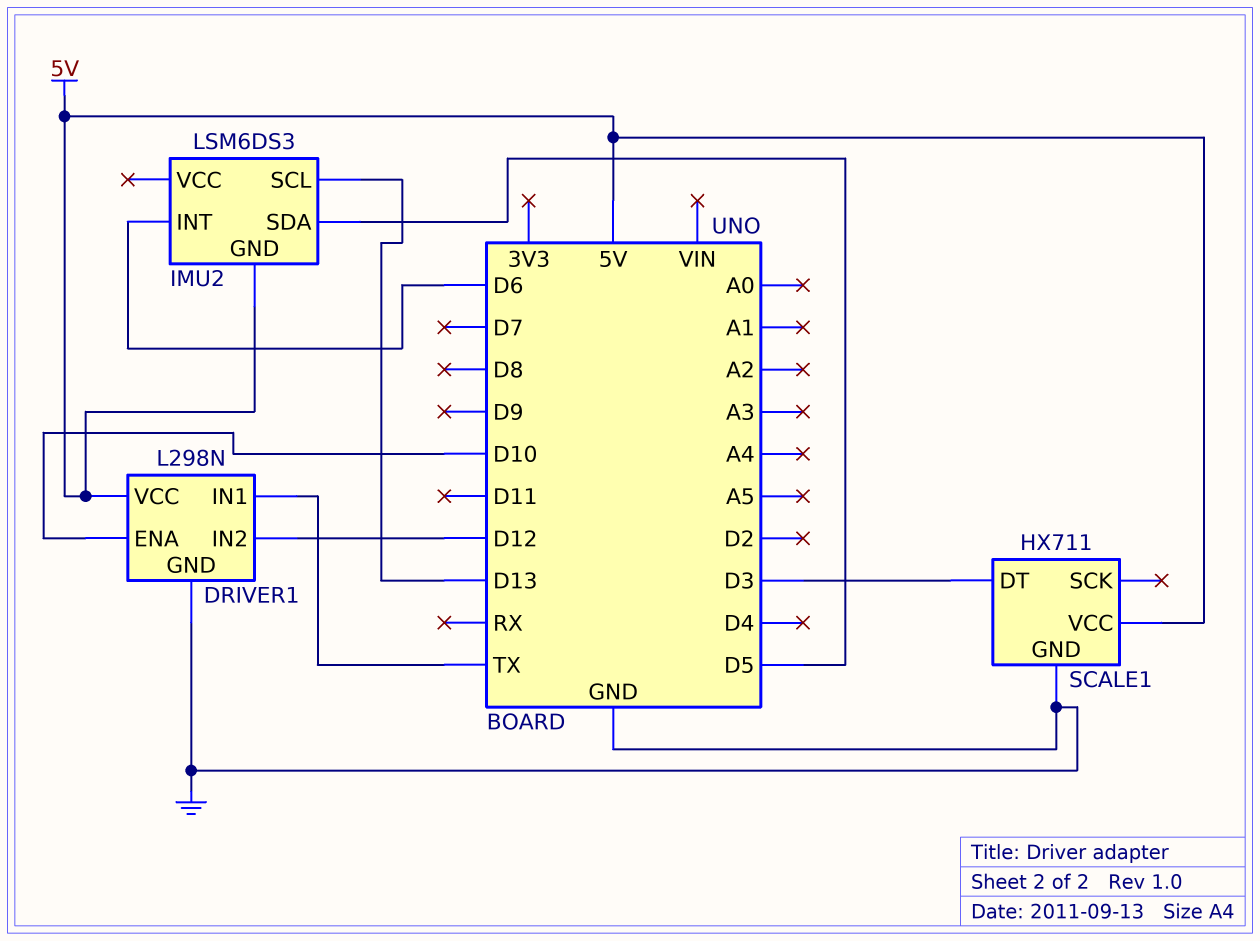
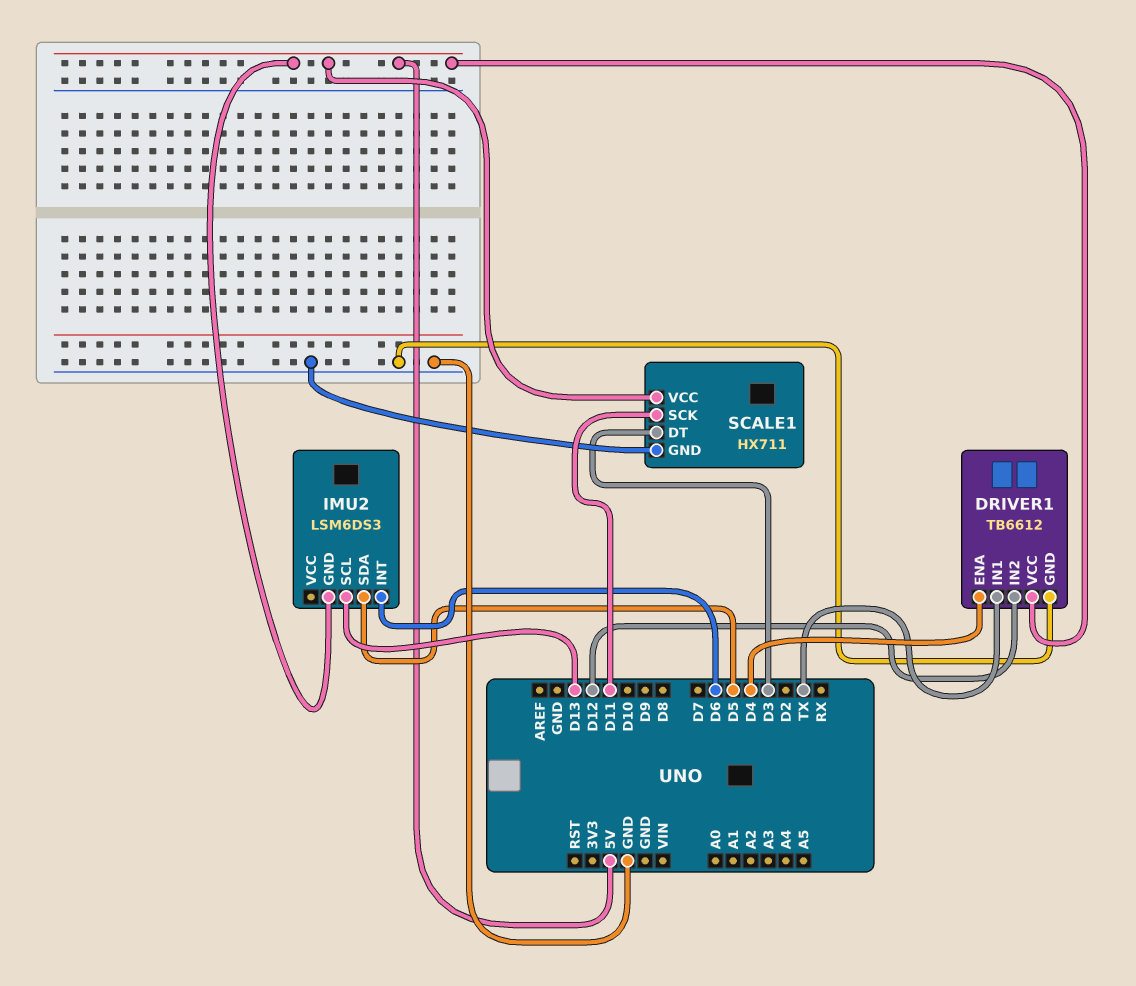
DRIVER1: L298N -> TB6612
DRIVER1 pin ENA: D10 -> D4
SCALE1 pin SCK: none -> D11

